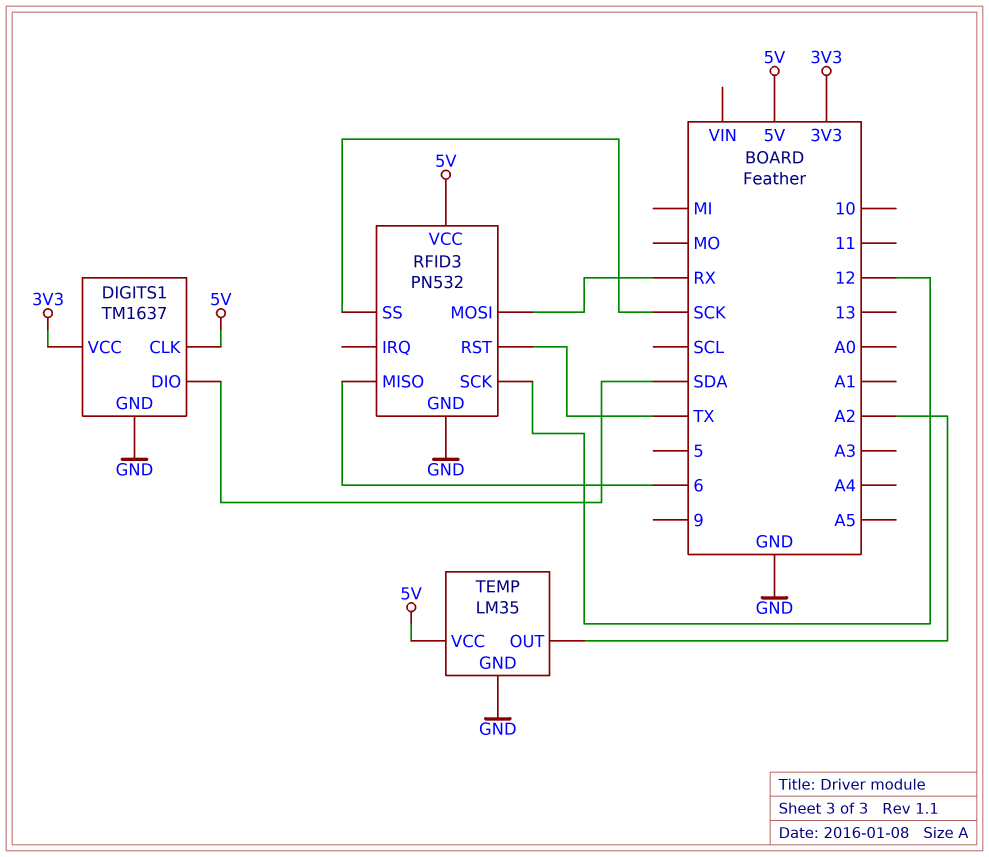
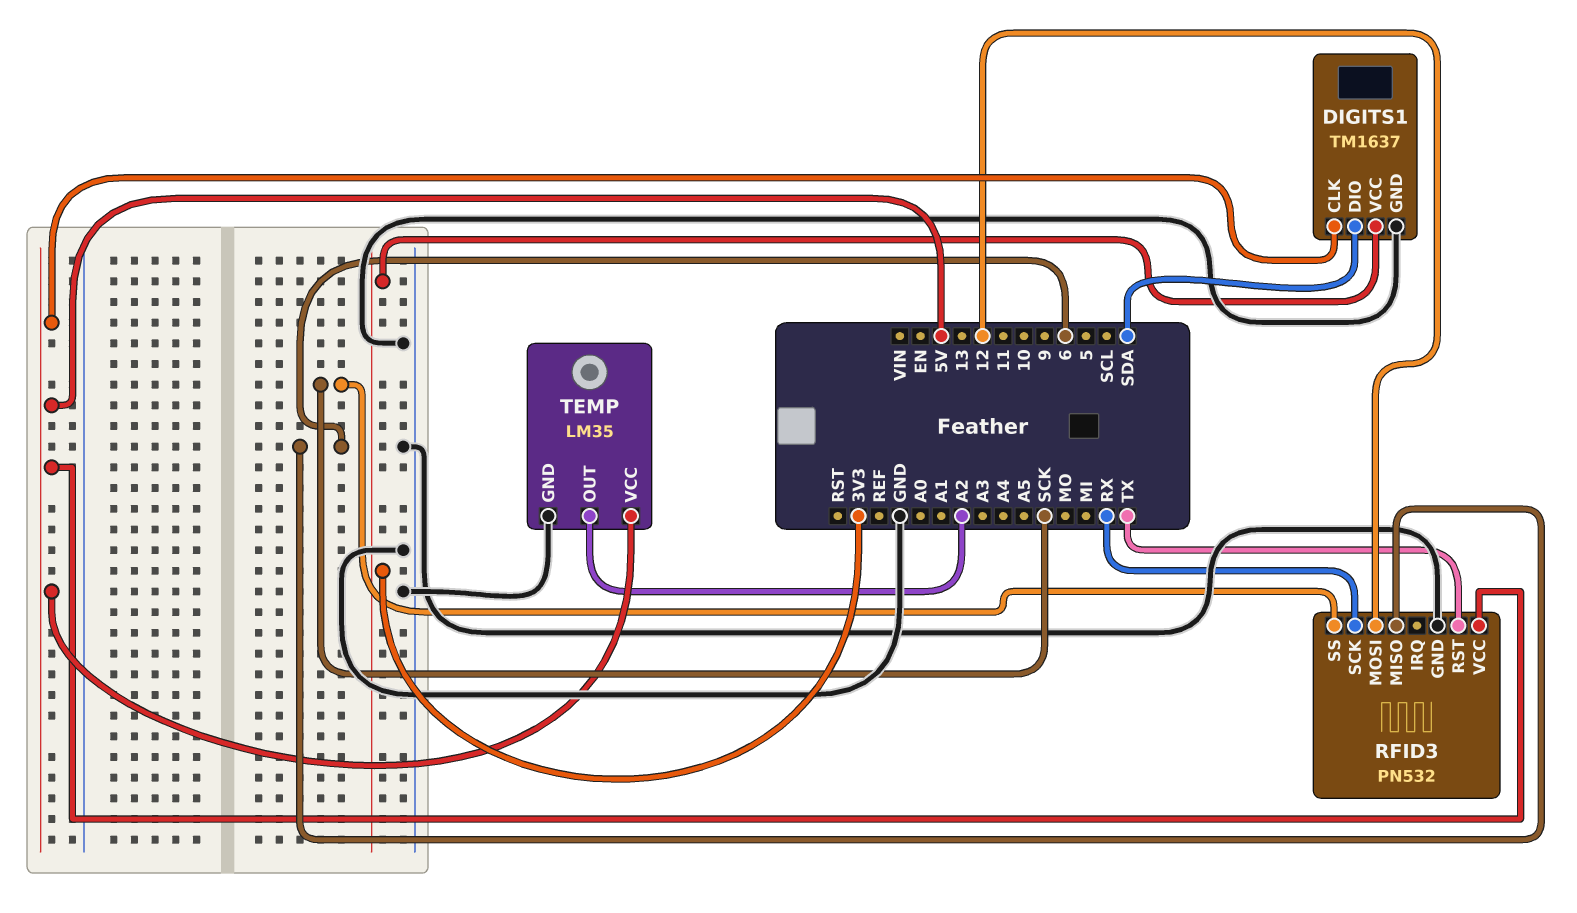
RFID3 pin MOSI: RX -> 12
RFID3 pin SCK: 12 -> RX

